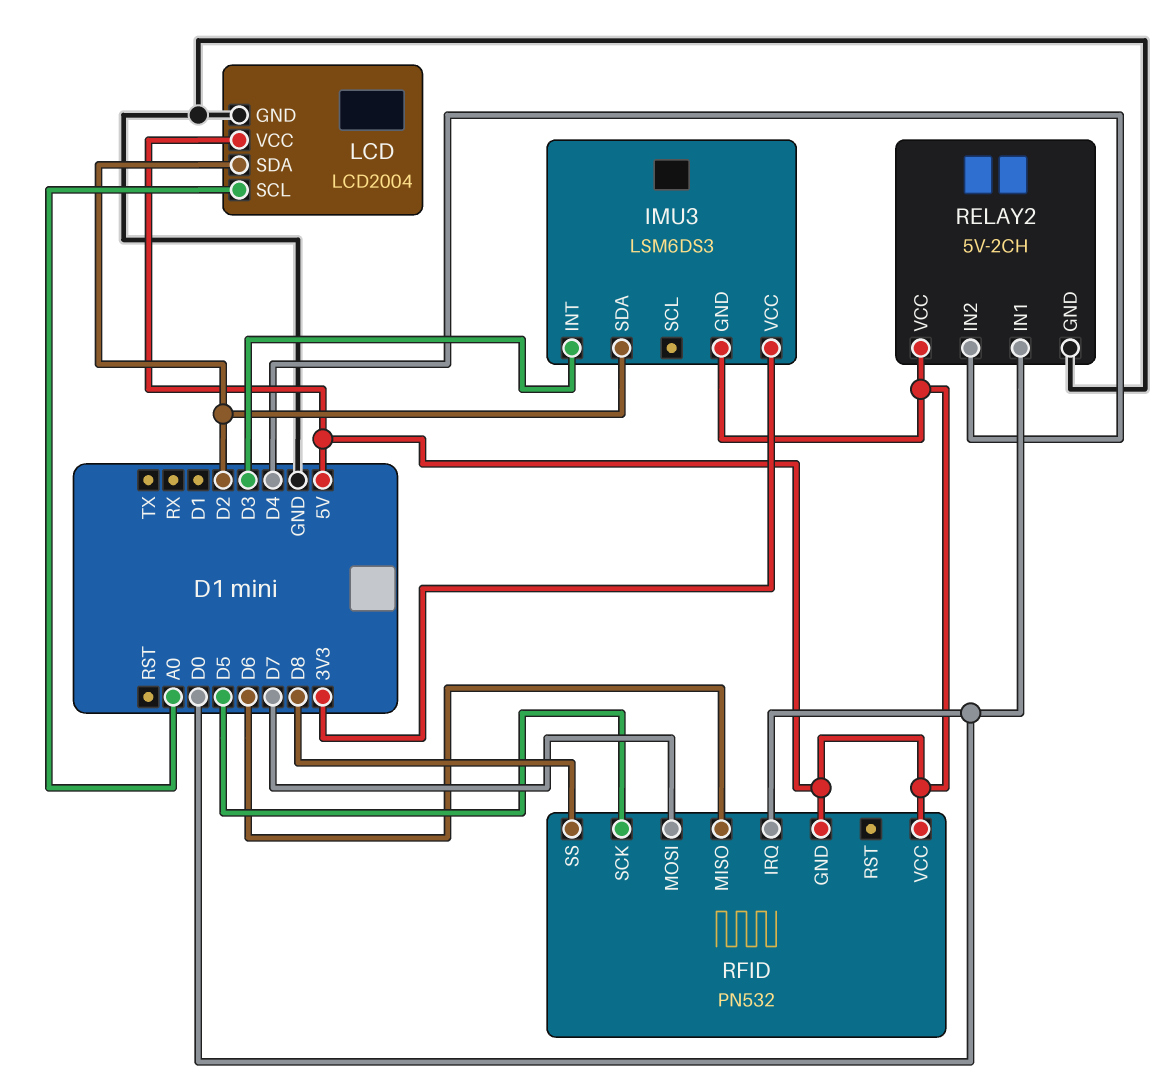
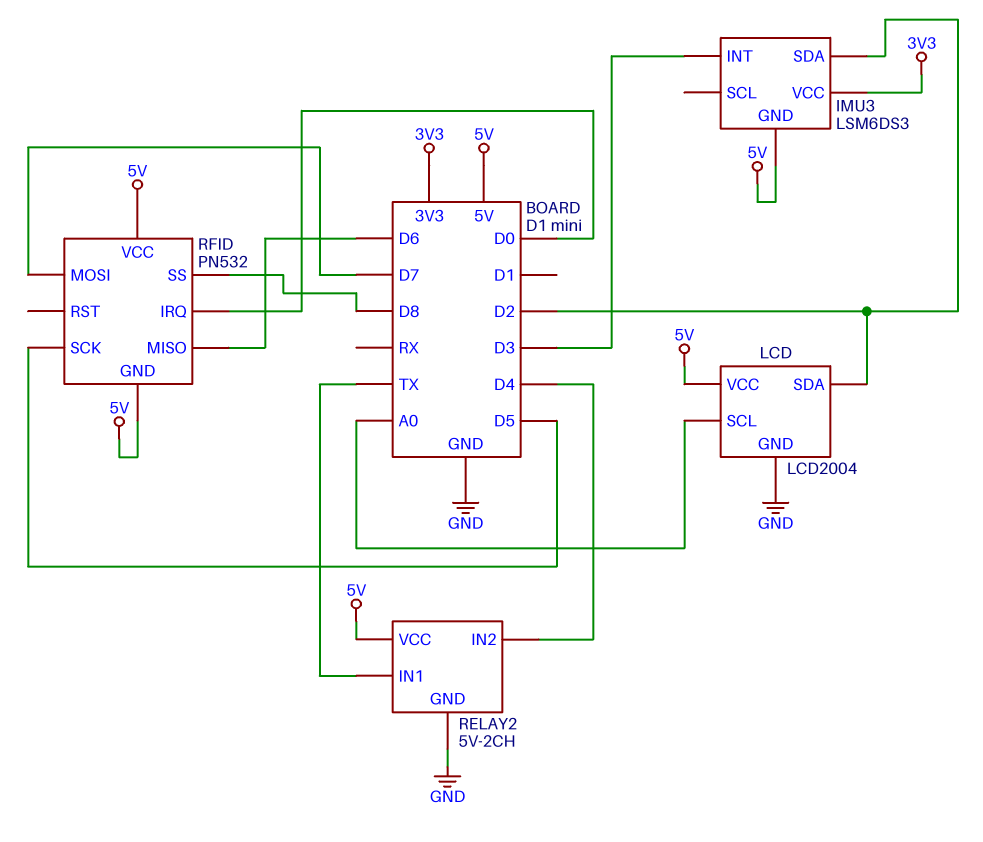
RELAY2 pin IN1: D0 -> TX

